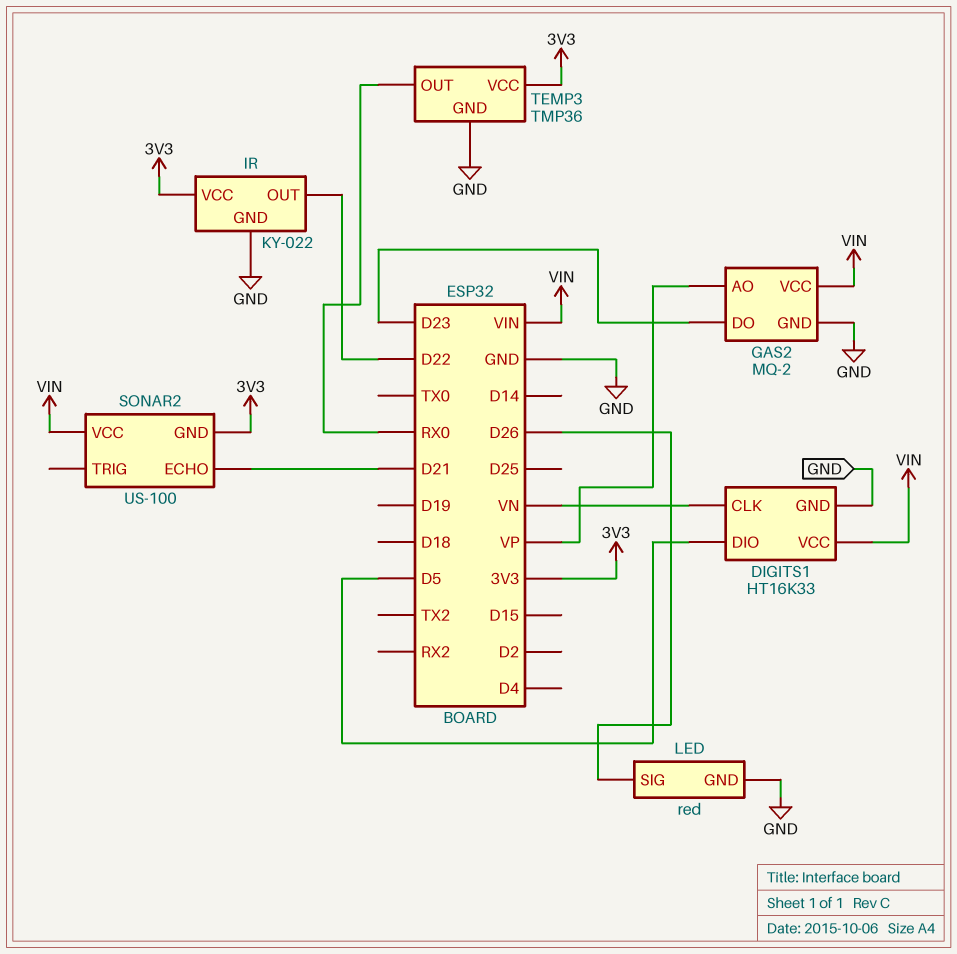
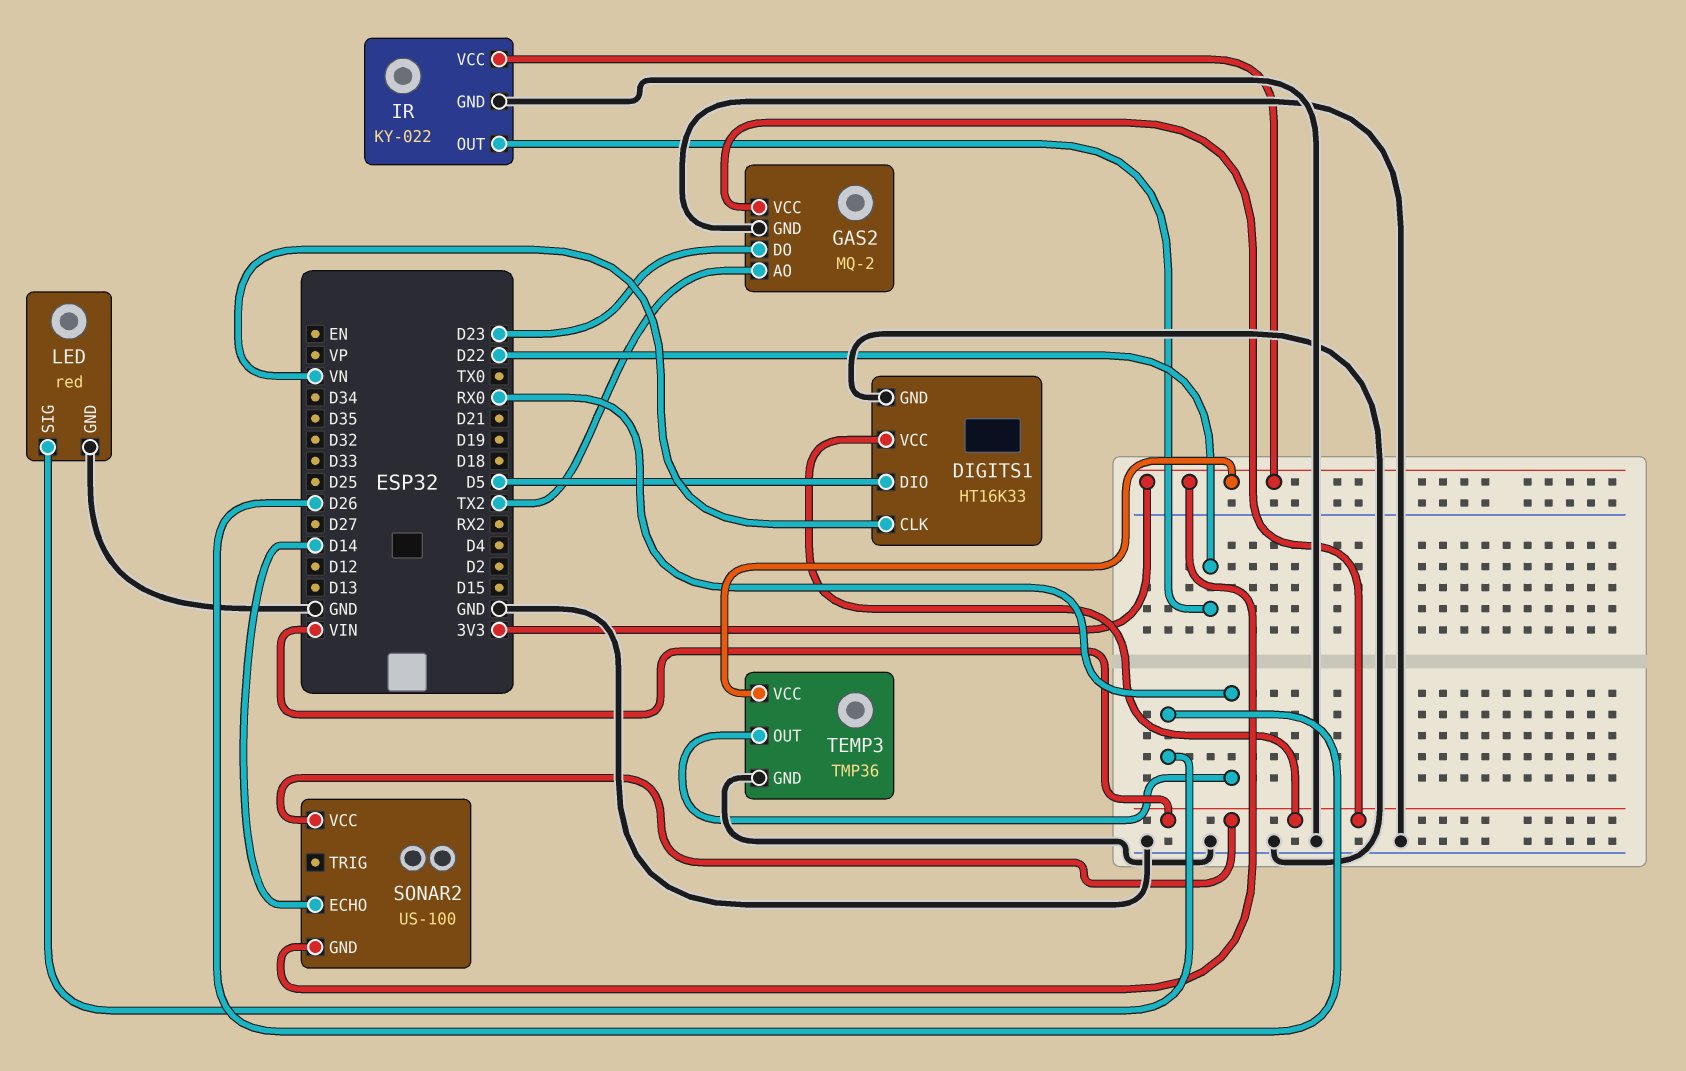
GAS2 pin AO: VP -> TX2
SONAR2 pin ECHO: D21 -> D14

